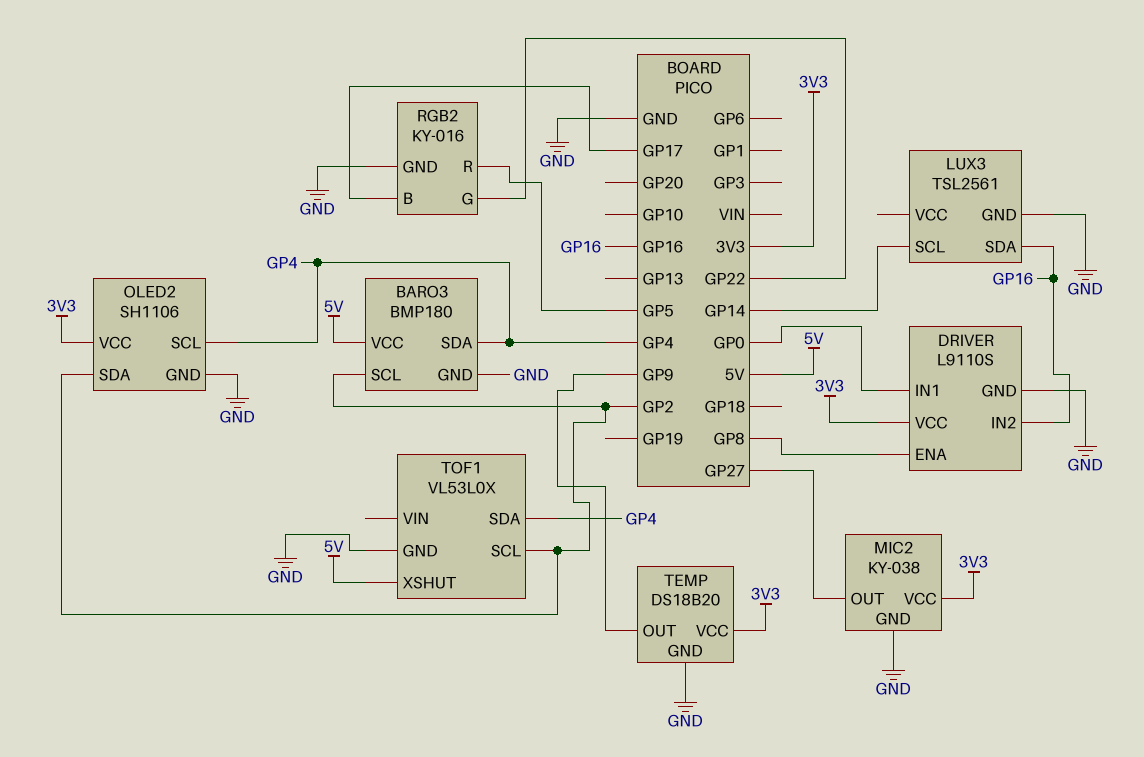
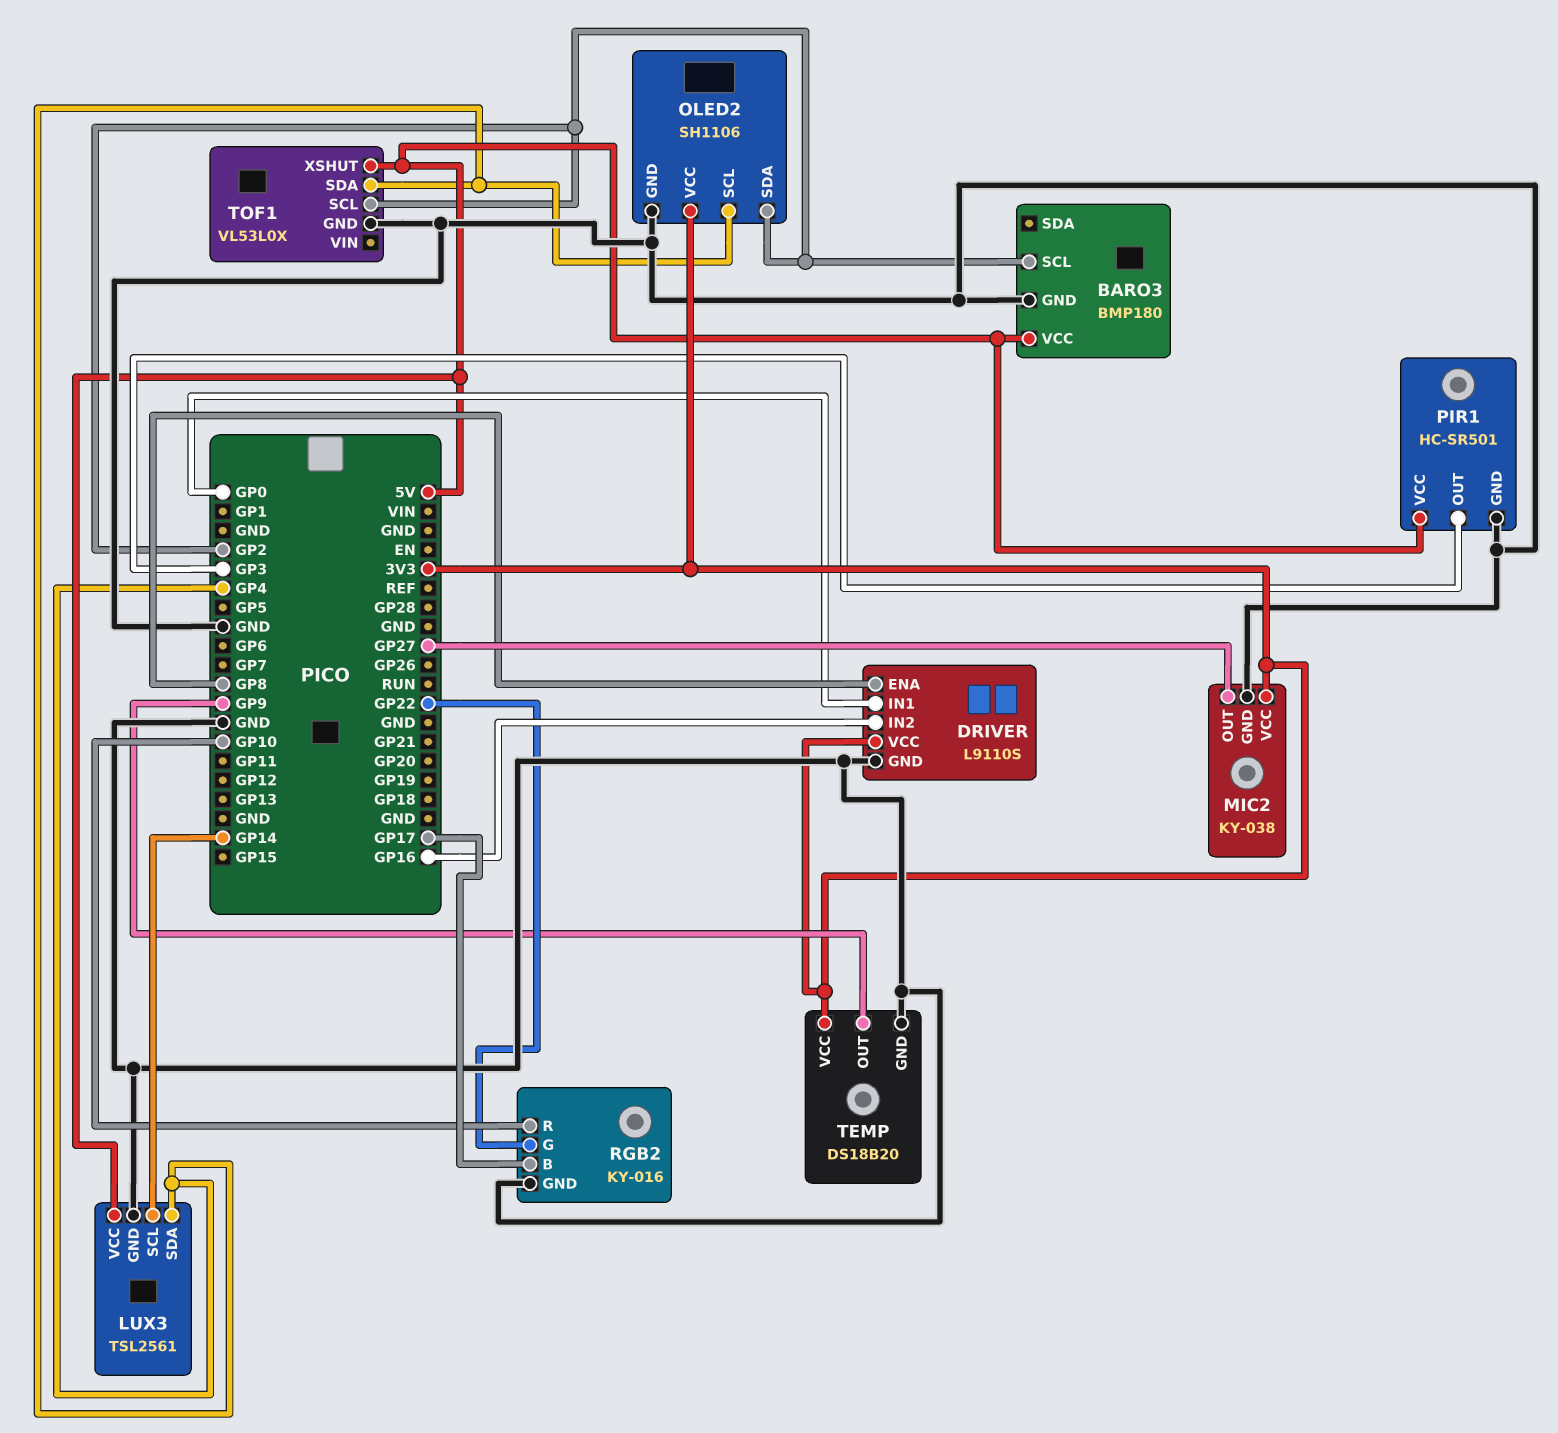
BARO3 pin SDA: GP4 -> none
LUX3 pin SDA: GP16 -> GP4
LUX3 pin VCC: none -> 5V
PIR1: none -> HC-SR501
PIR1 pin GND: none -> GND
PIR1 pin OUT: none -> GP3
PIR1 pin VCC: none -> 5V
RGB2 pin R: GP5 -> GP10

